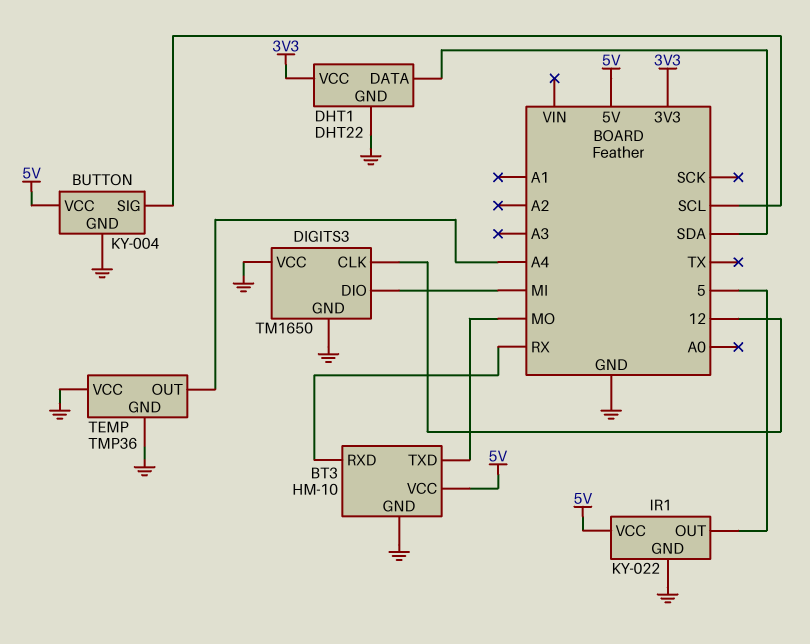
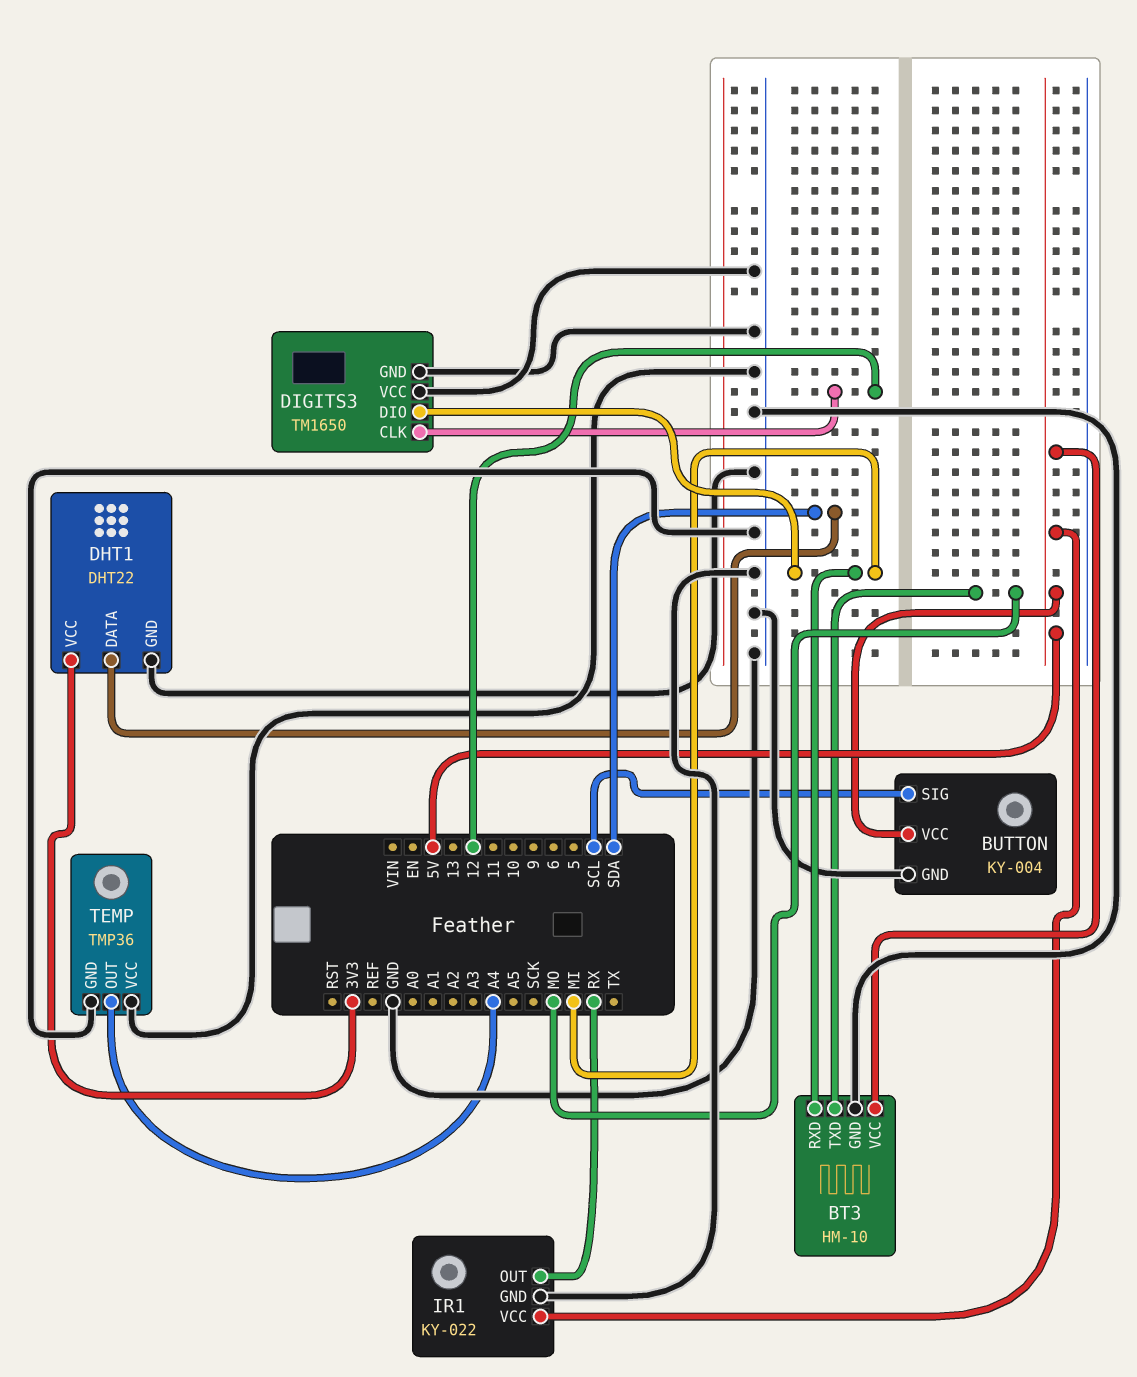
BT3 pin RXD: RX -> MI
IR1 pin OUT: 5 -> RX

